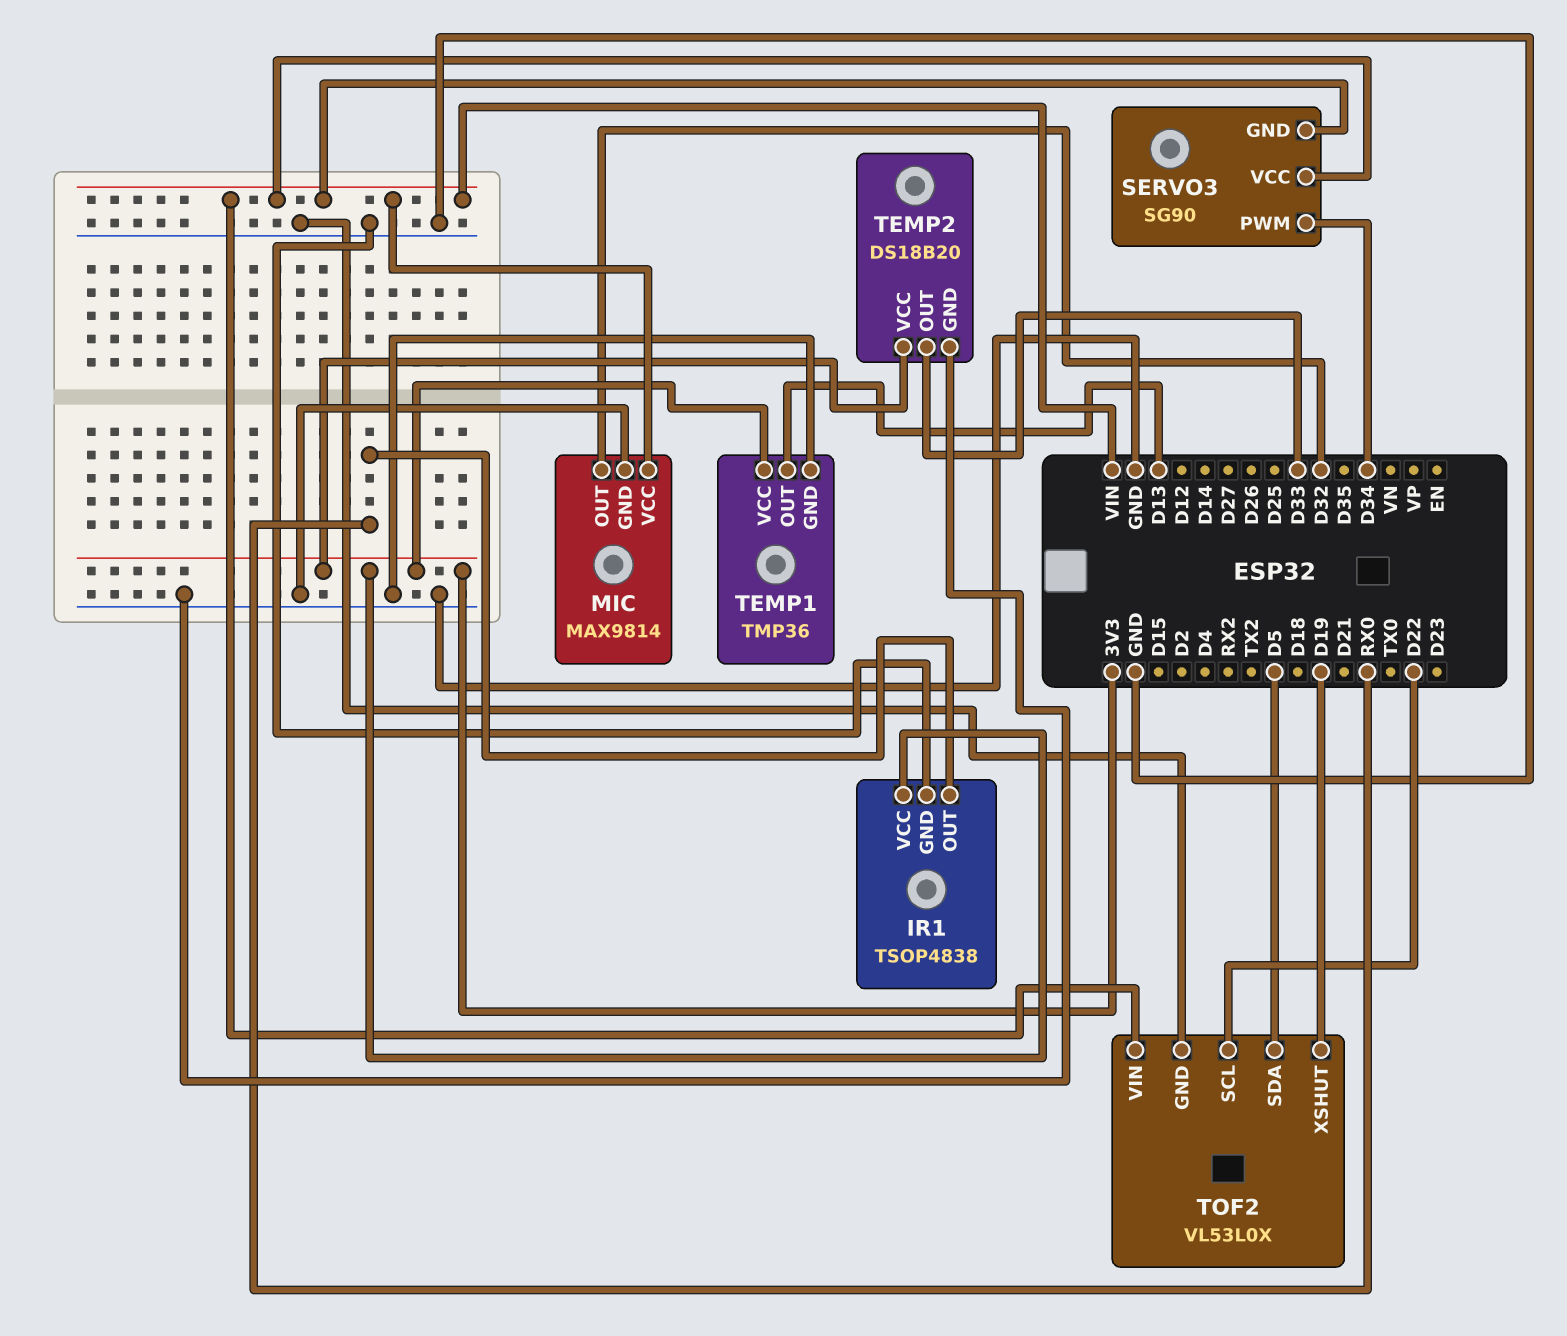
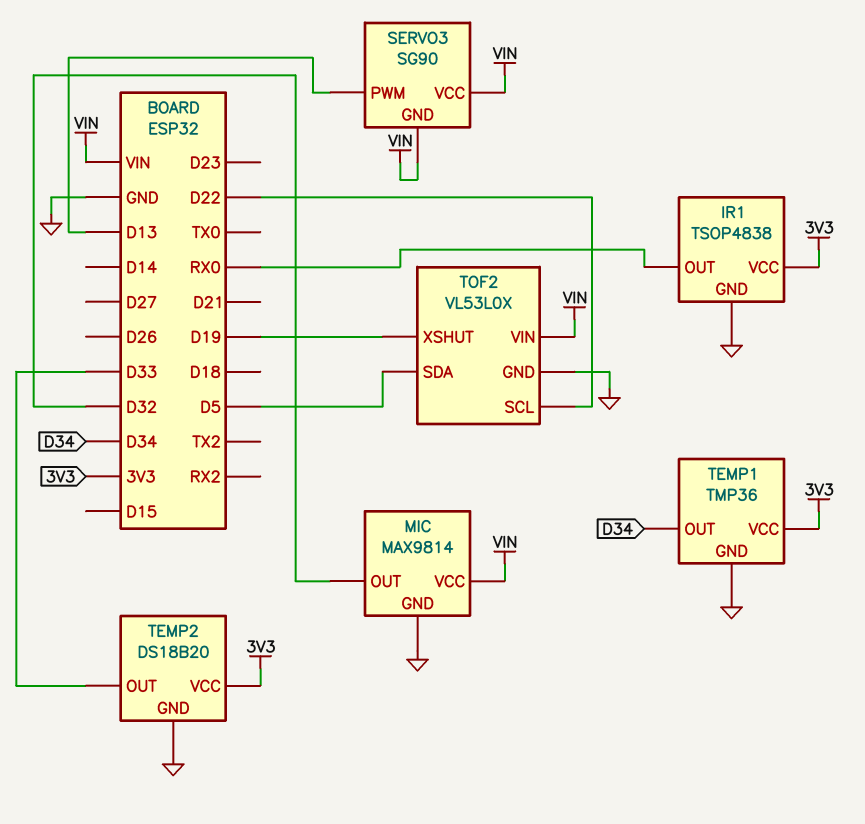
SERVO3 pin PWM: D34 -> D13
TEMP1 pin OUT: D13 -> D34

